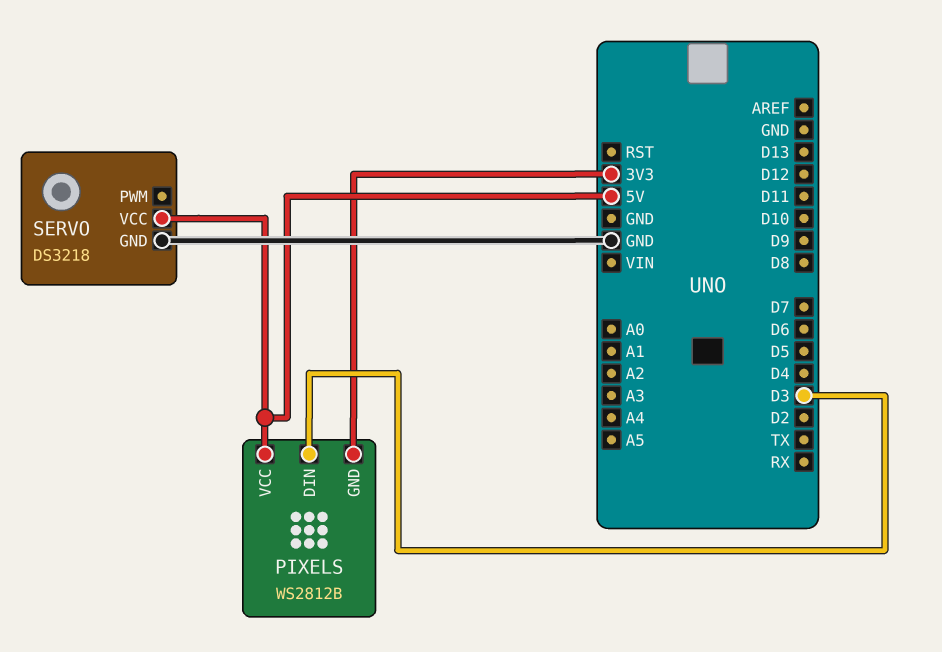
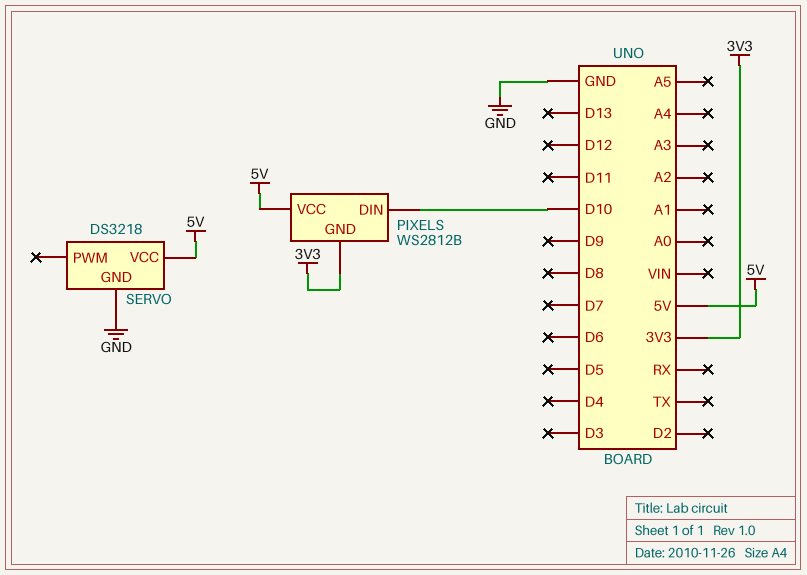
PIXELS pin DIN: D3 -> D10

